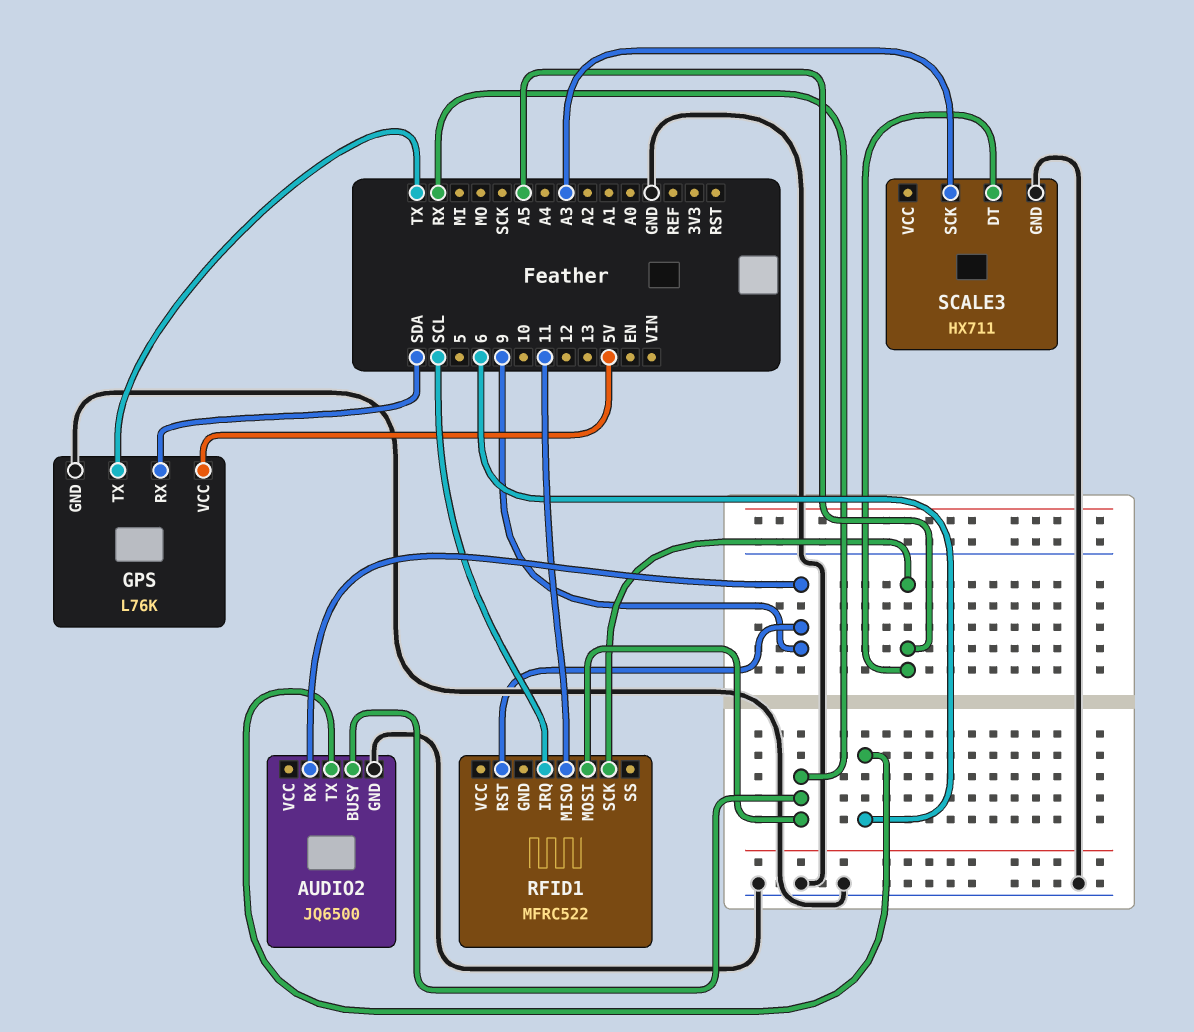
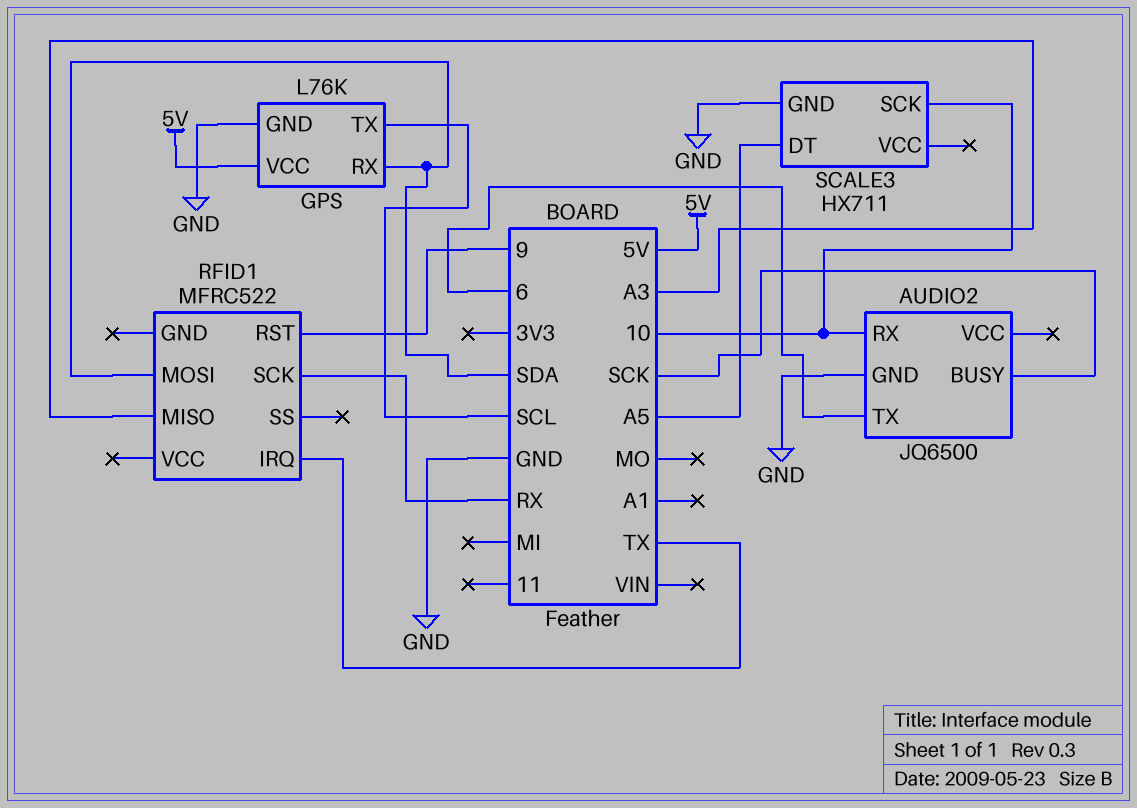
AUDIO2 pin BUSY: RX -> SCK
AUDIO2 pin RX: 9 -> 10
GPS pin TX: TX -> SCL
RFID1 pin IRQ: SCL -> TX
RFID1 pin MISO: 11 -> A3
RFID1 pin MOSI: RX -> SDA
RFID1 pin SCK: A5 -> RX
SCALE3 pin SCK: A3 -> 10

